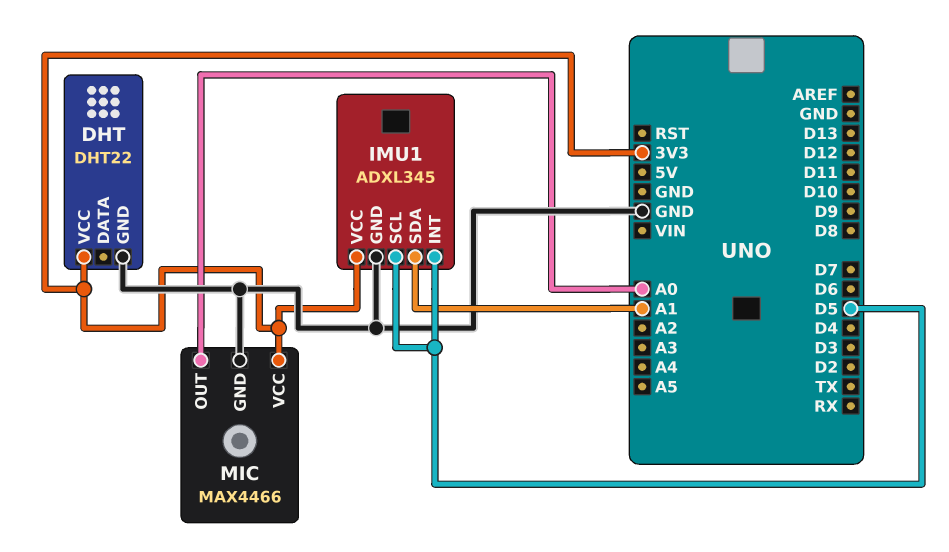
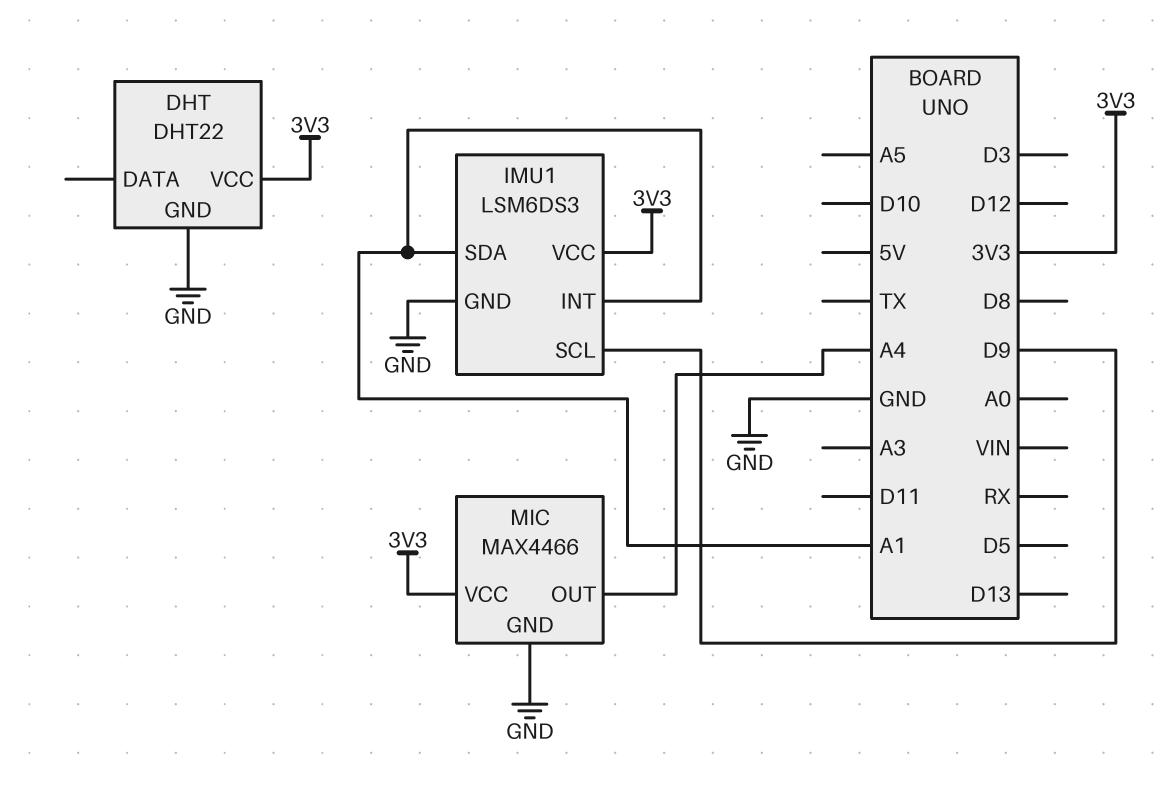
IMU1: ADXL345 -> LSM6DS3
IMU1 pin INT: D5 -> A1
IMU1 pin SCL: D5 -> D9
MIC pin OUT: A0 -> A4

